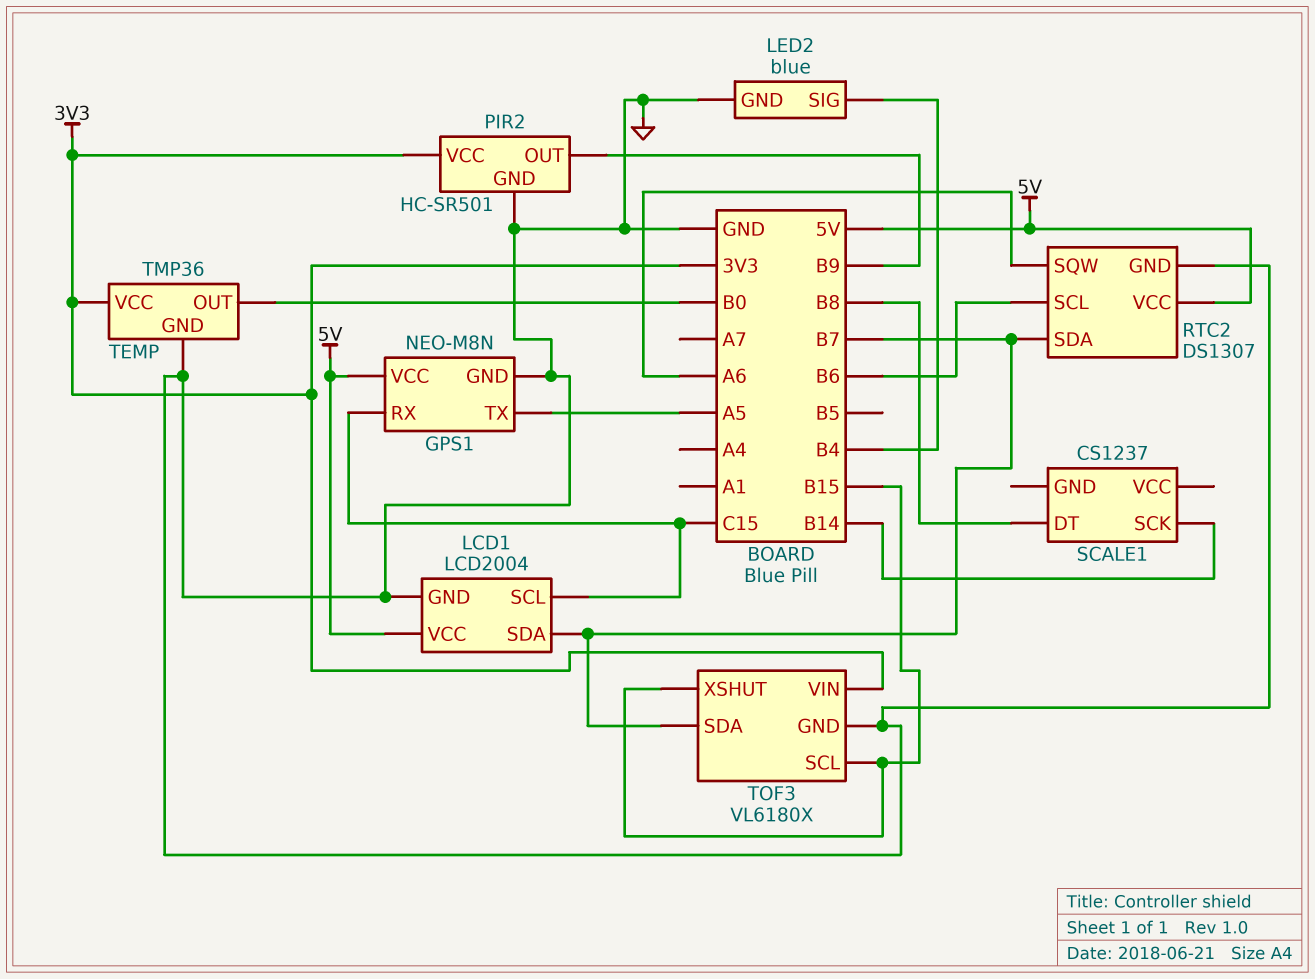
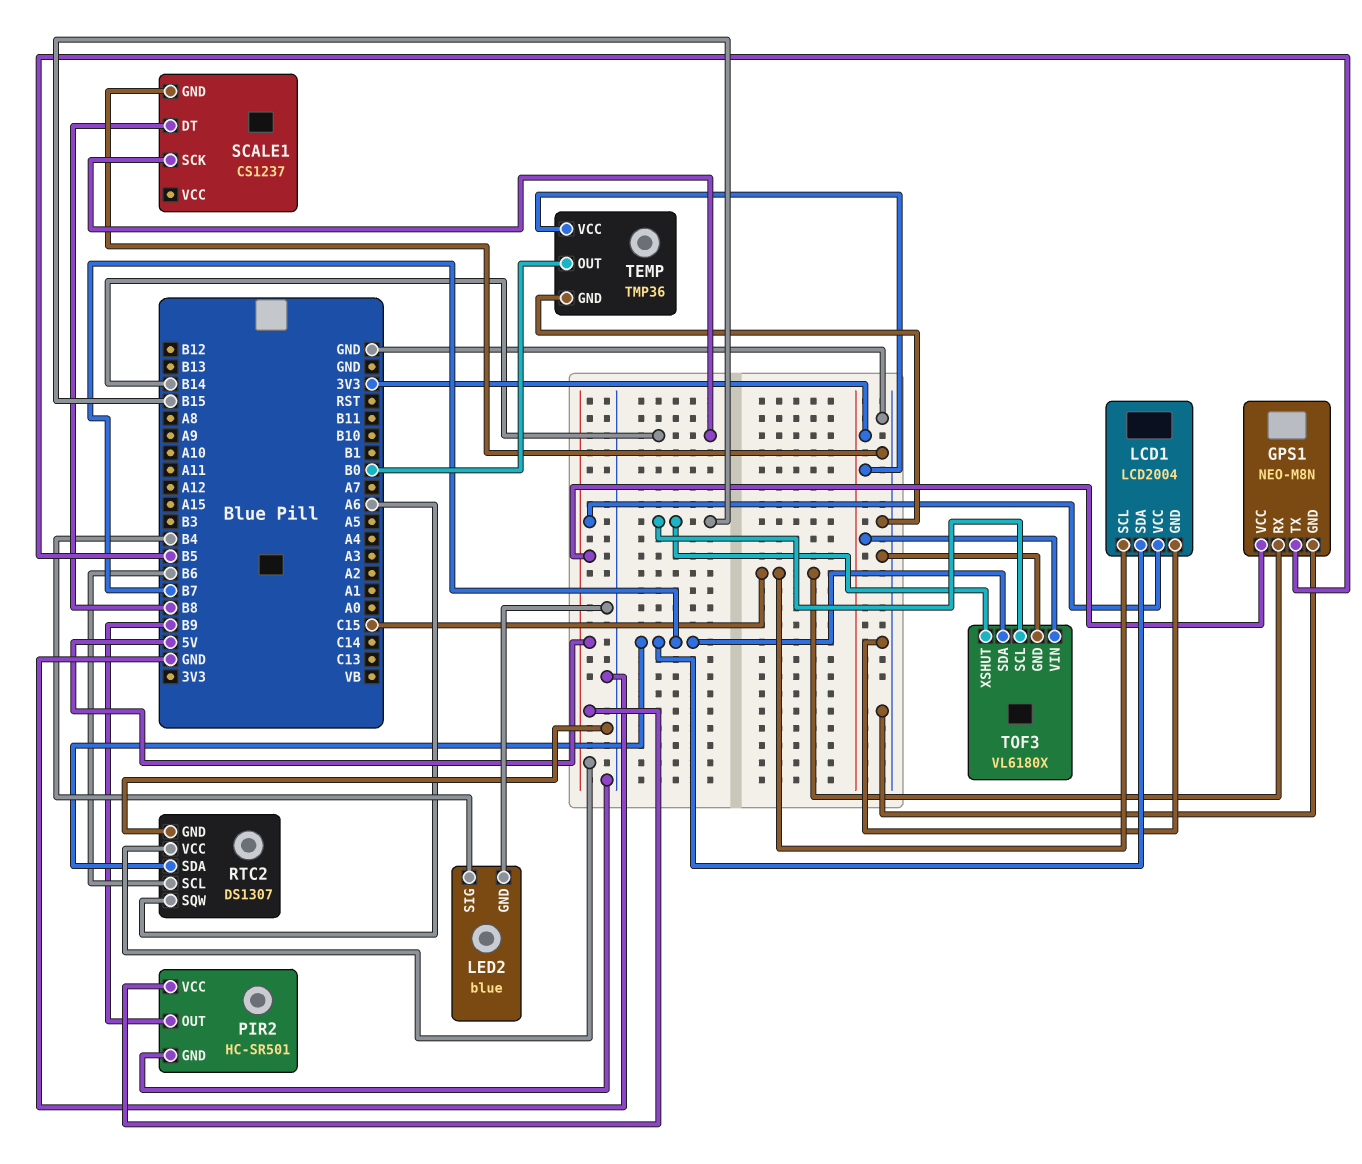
GPS1 pin TX: A5 -> B5
PIR2 pin VCC: 3V3 -> 5V
SCALE1 pin GND: none -> GND

